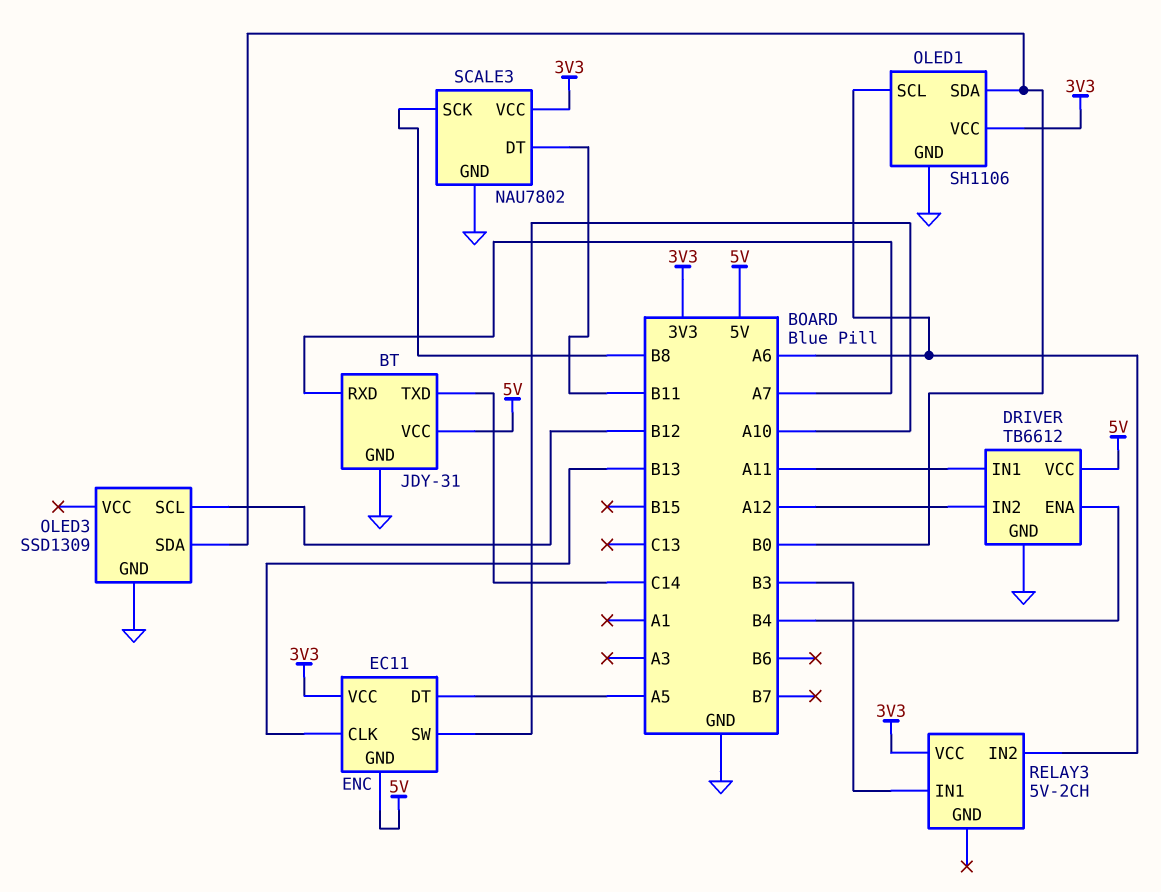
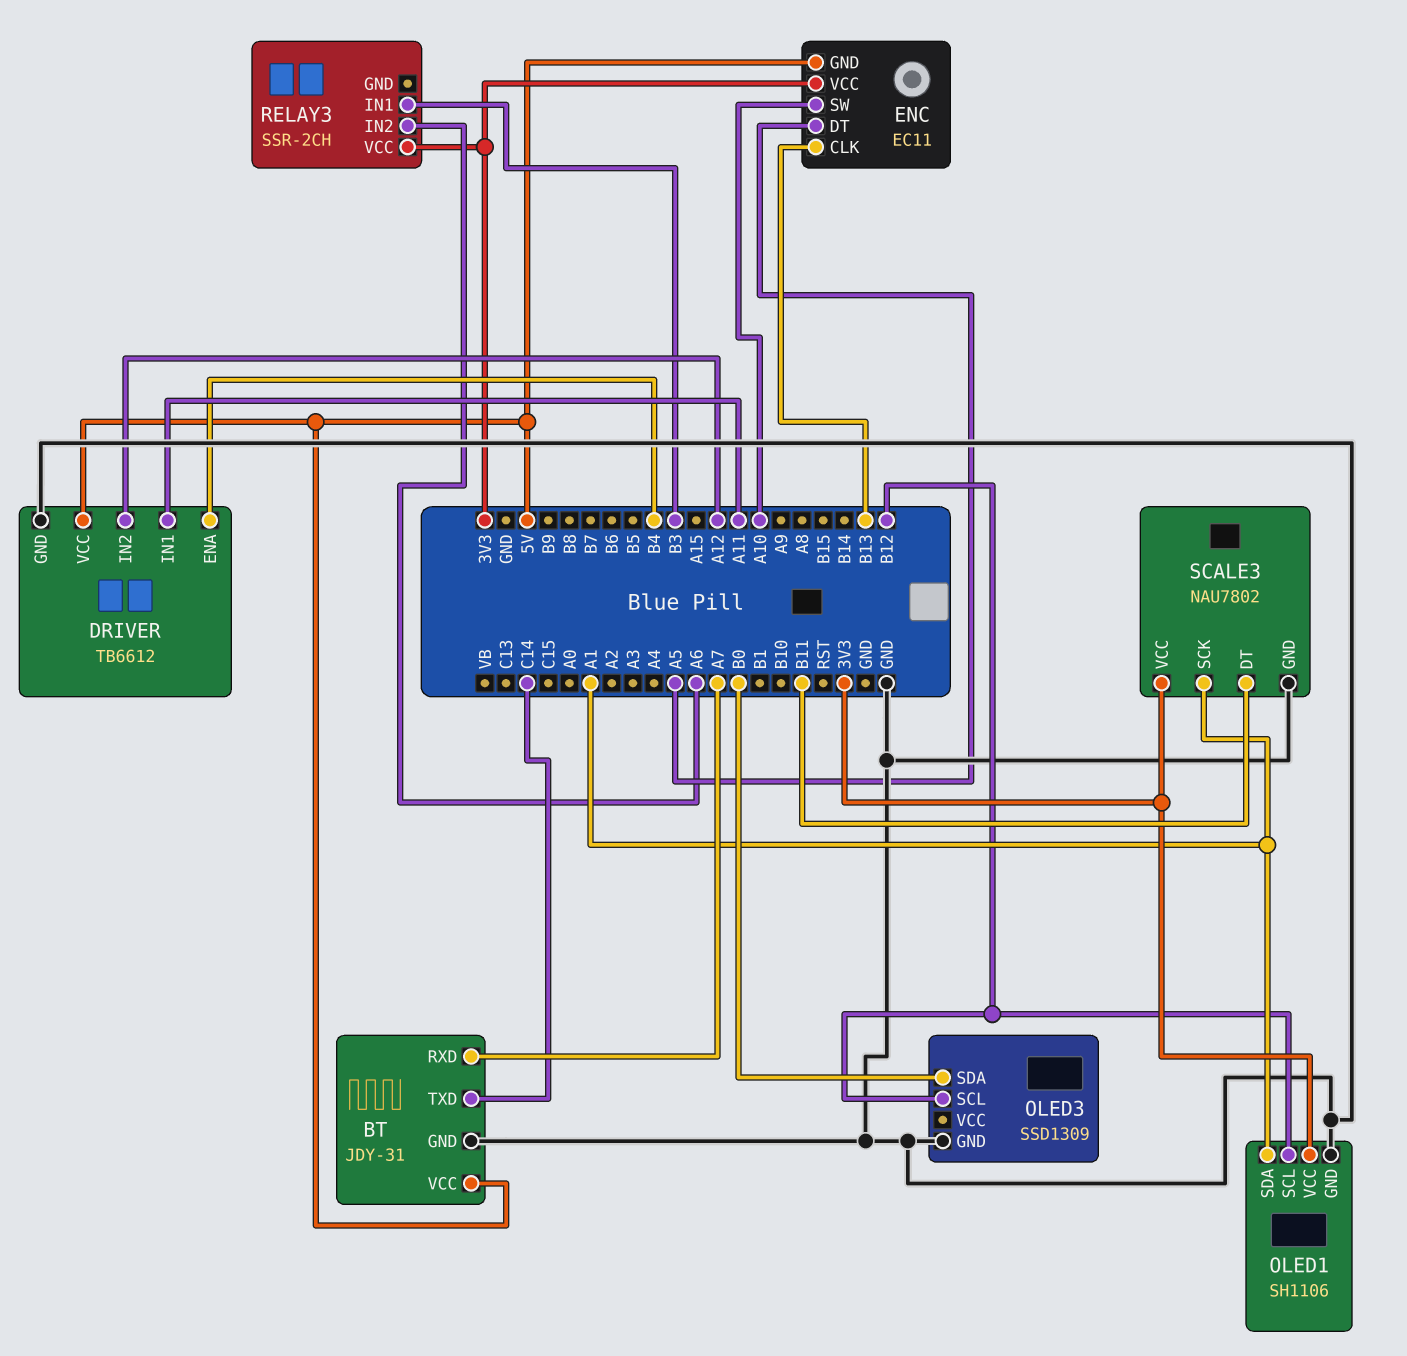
OLED1 pin SCL: A6 -> B12
OLED1 pin SDA: B0 -> A1
RELAY3: 5V-2CH -> SSR-2CH
SCALE3 pin SCK: B8 -> A1

